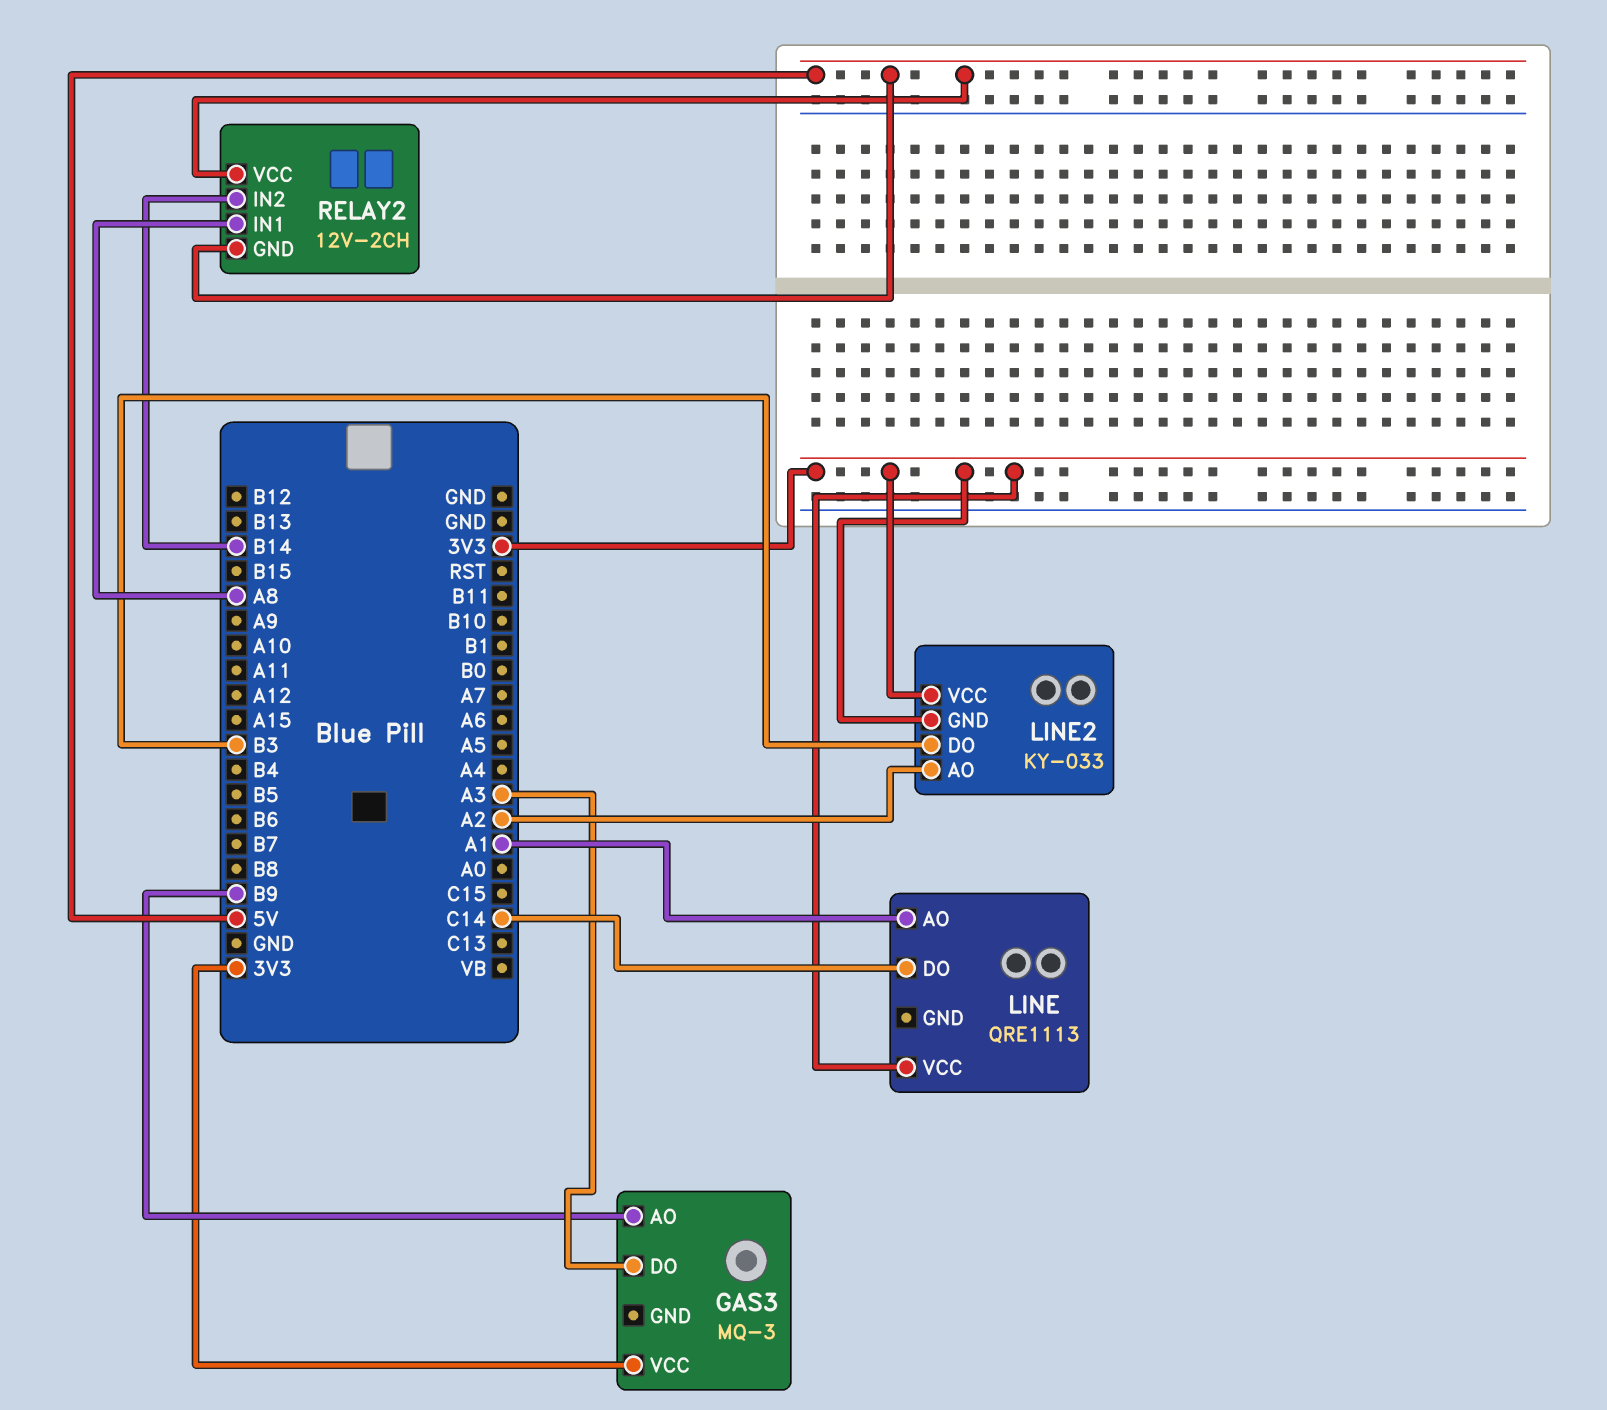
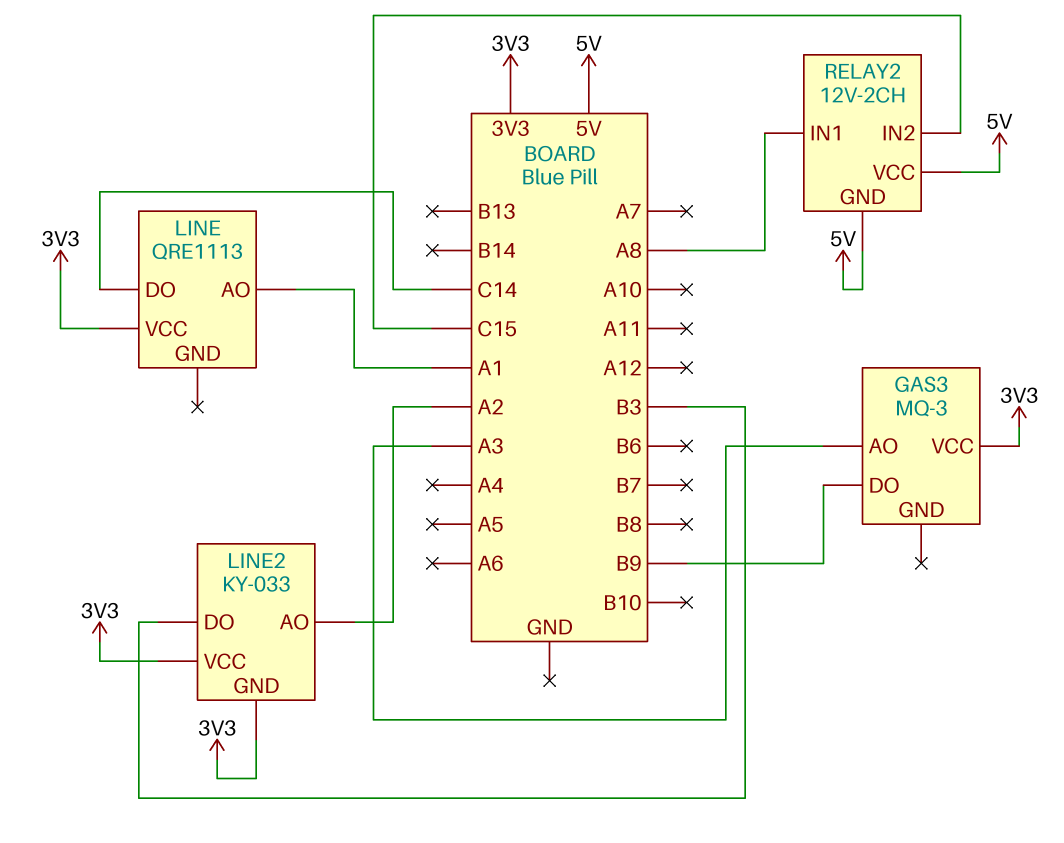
GAS3 pin AO: B9 -> A3
GAS3 pin DO: A3 -> B9
RELAY2 pin IN2: B14 -> C15

